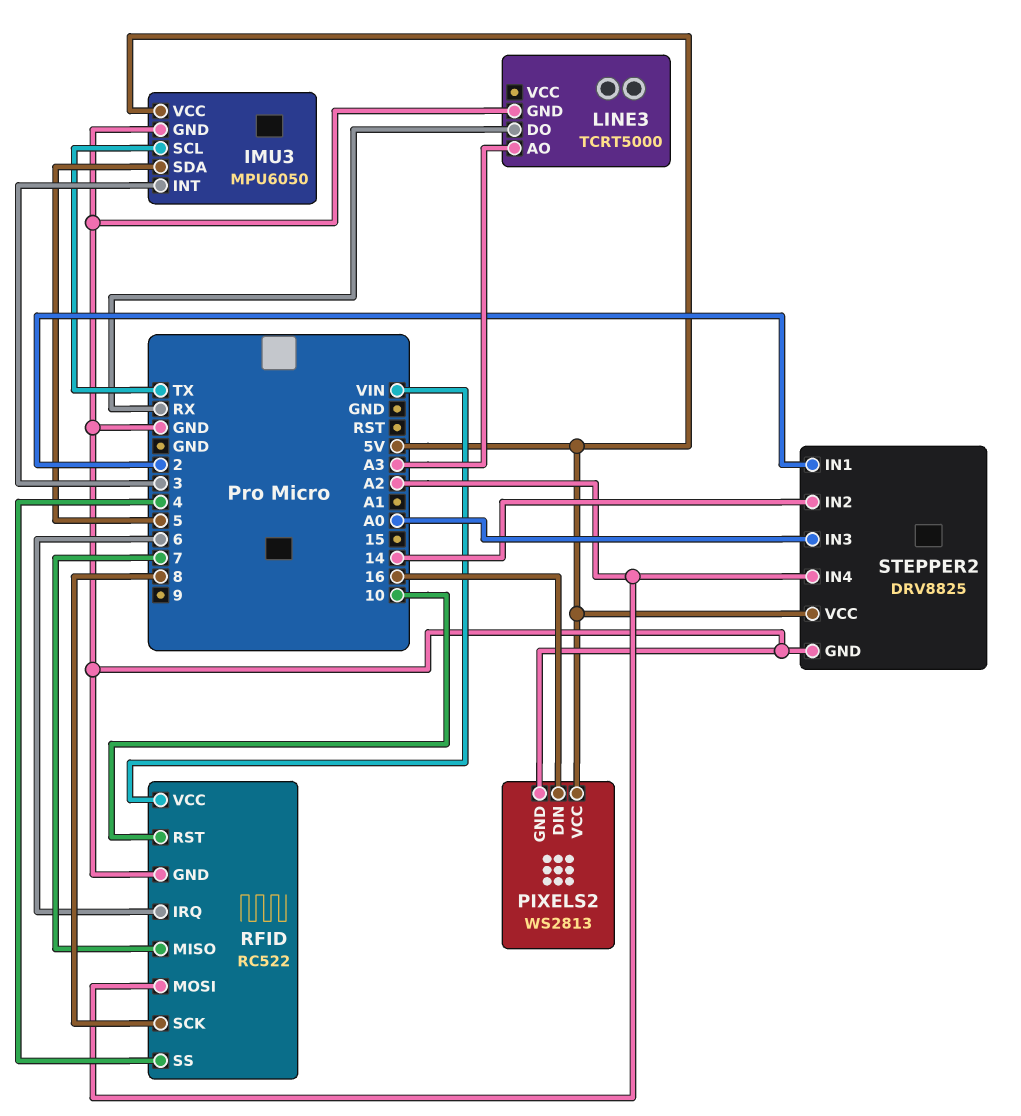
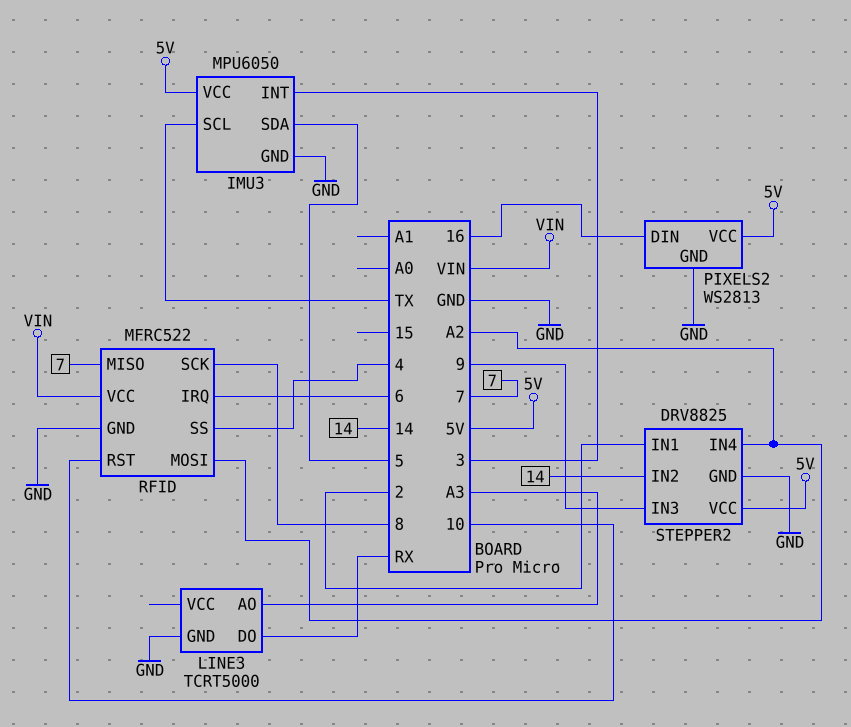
RFID: RC522 -> MFRC522
STEPPER2 pin IN3: A0 -> 9

